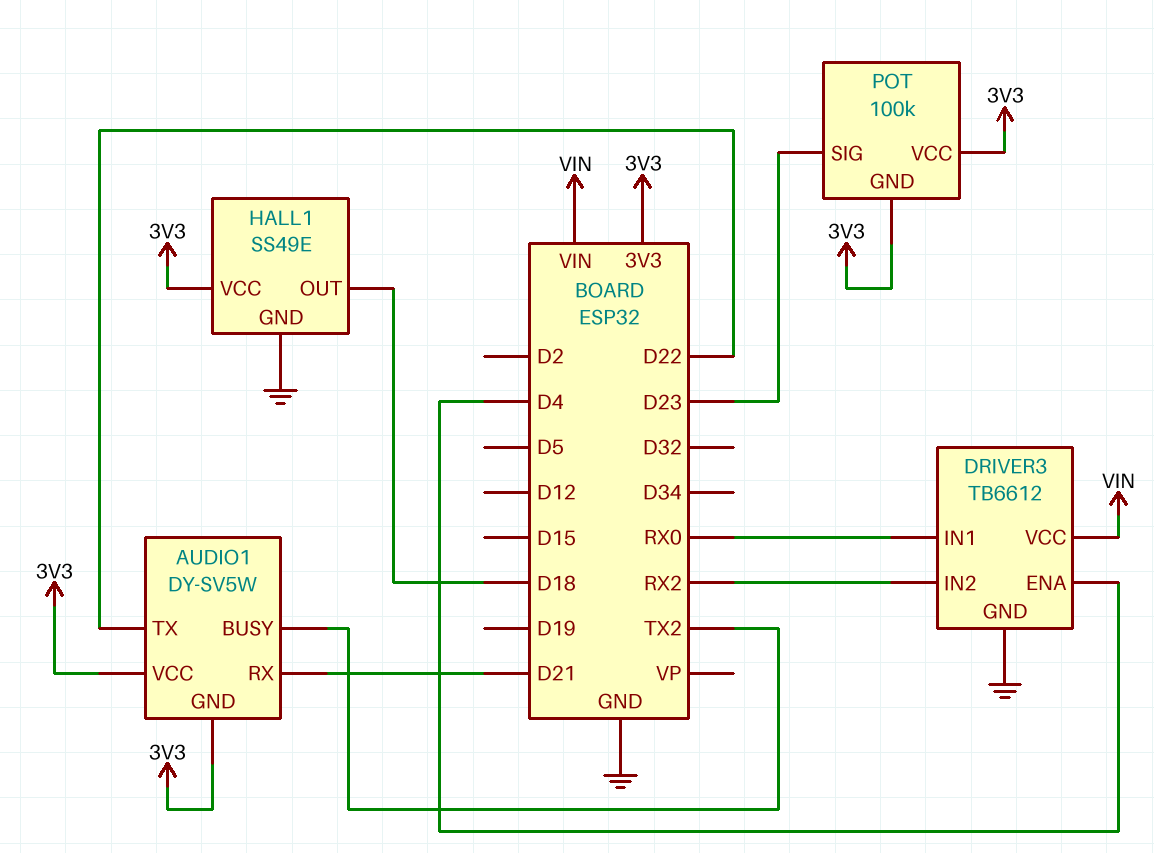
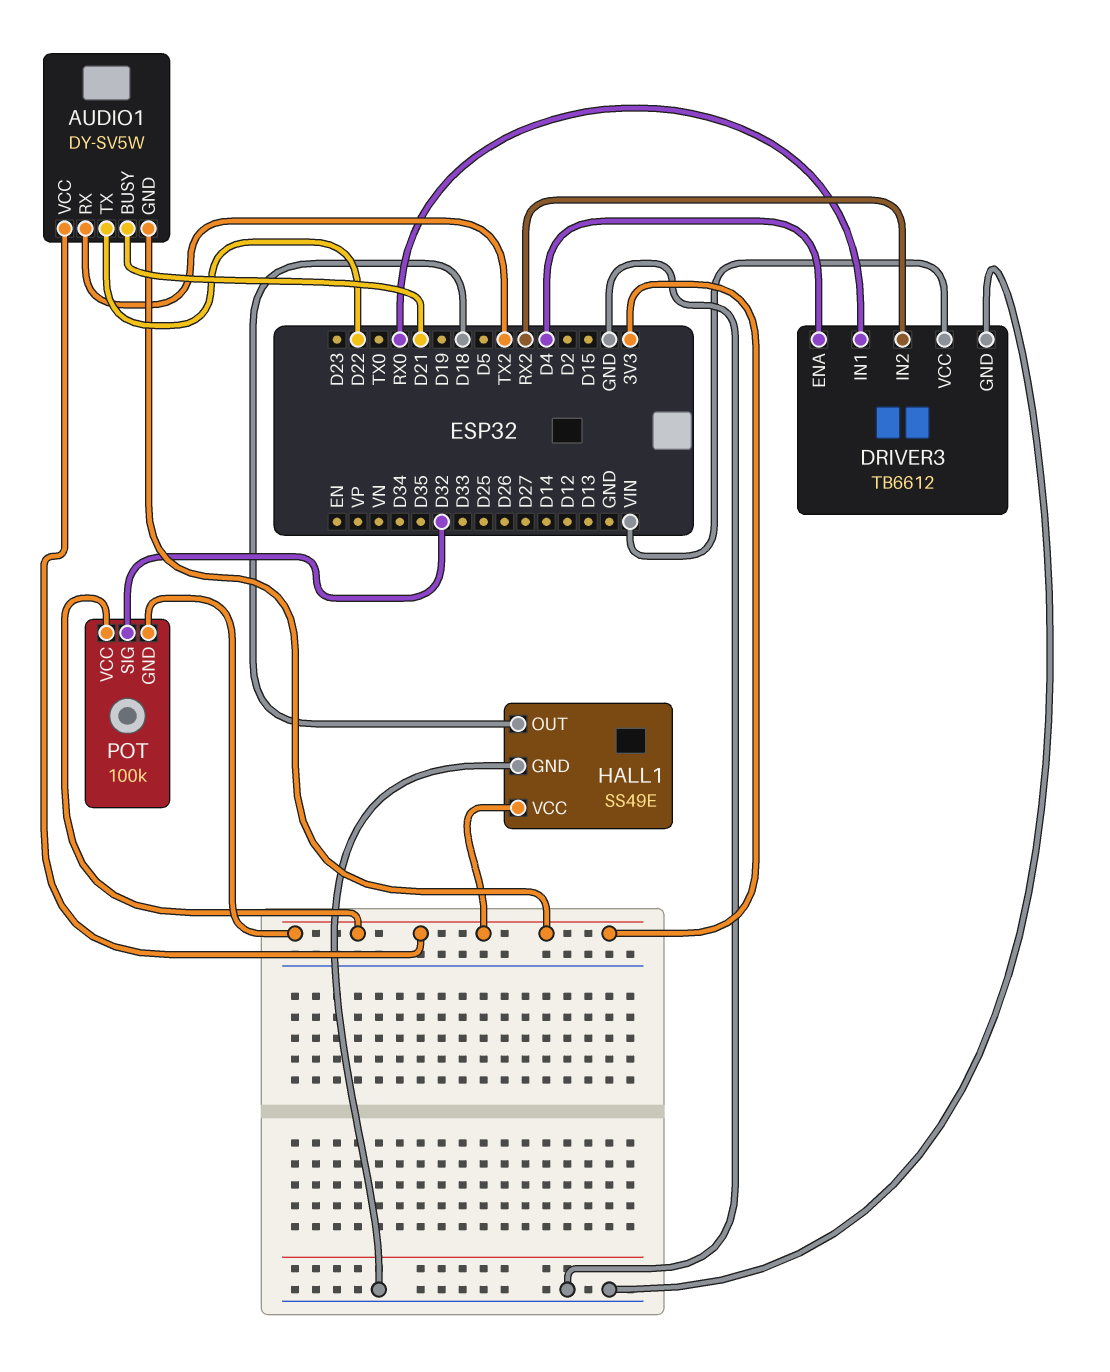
AUDIO1 pin BUSY: TX2 -> D21
AUDIO1 pin RX: D21 -> TX2
POT pin SIG: D23 -> D32

